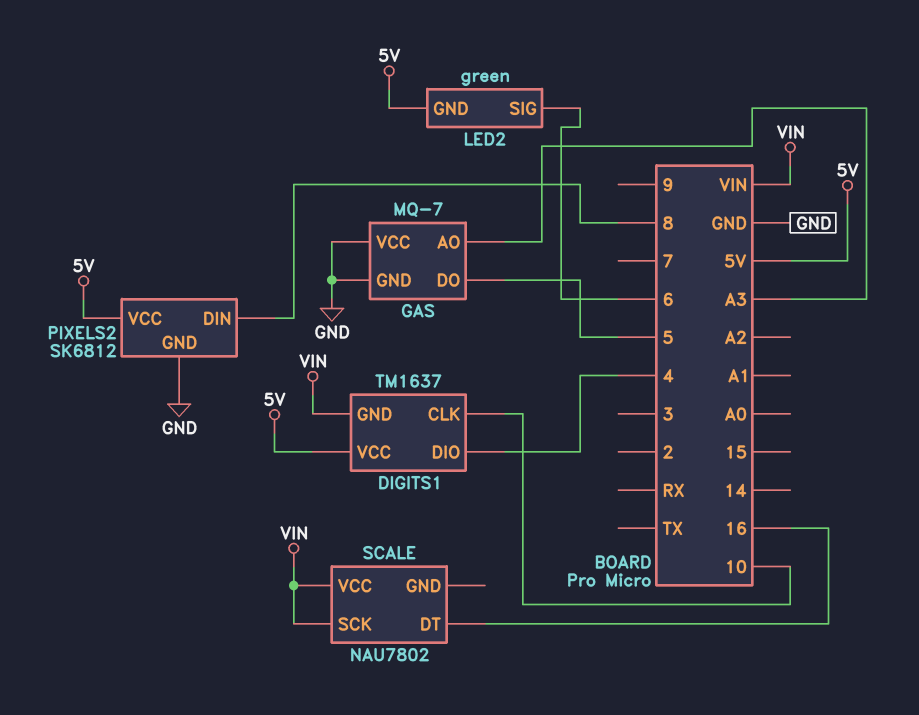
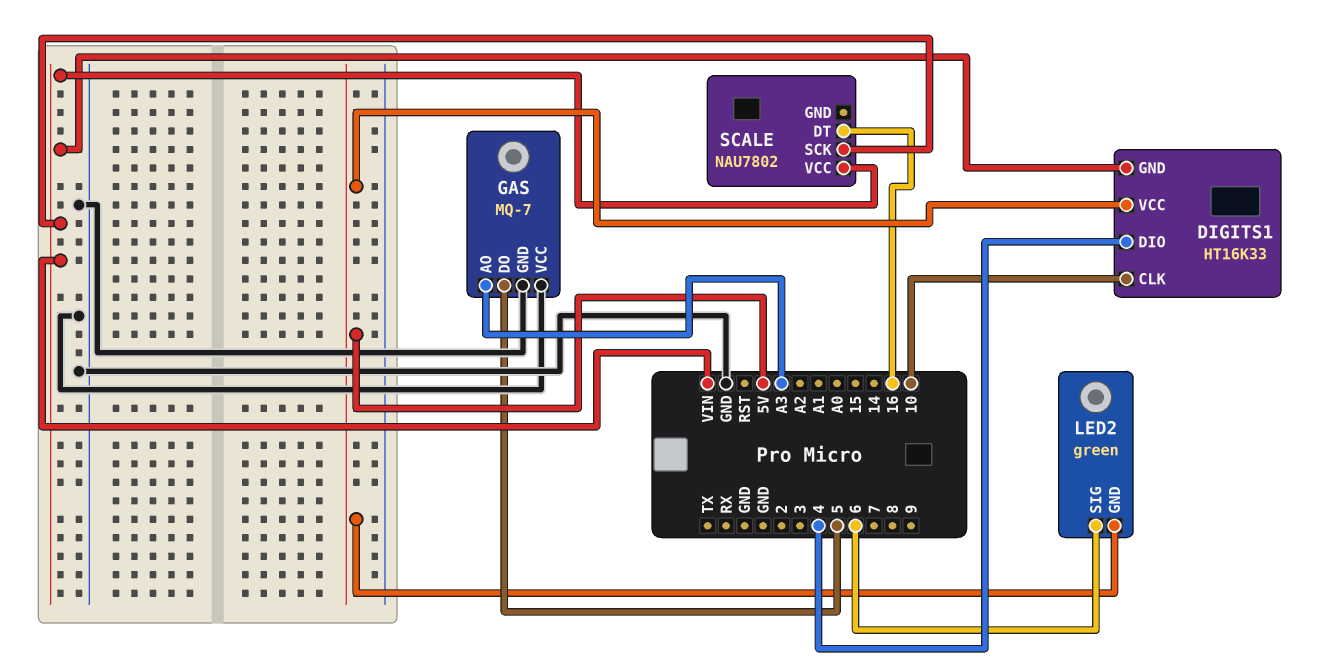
DIGITS1: TM1637 -> HT16K33
PIXELS2: SK6812 -> none
PIXELS2 pin DIN: 8 -> none
PIXELS2 pin GND: GND -> none
PIXELS2 pin VCC: 5V -> none

